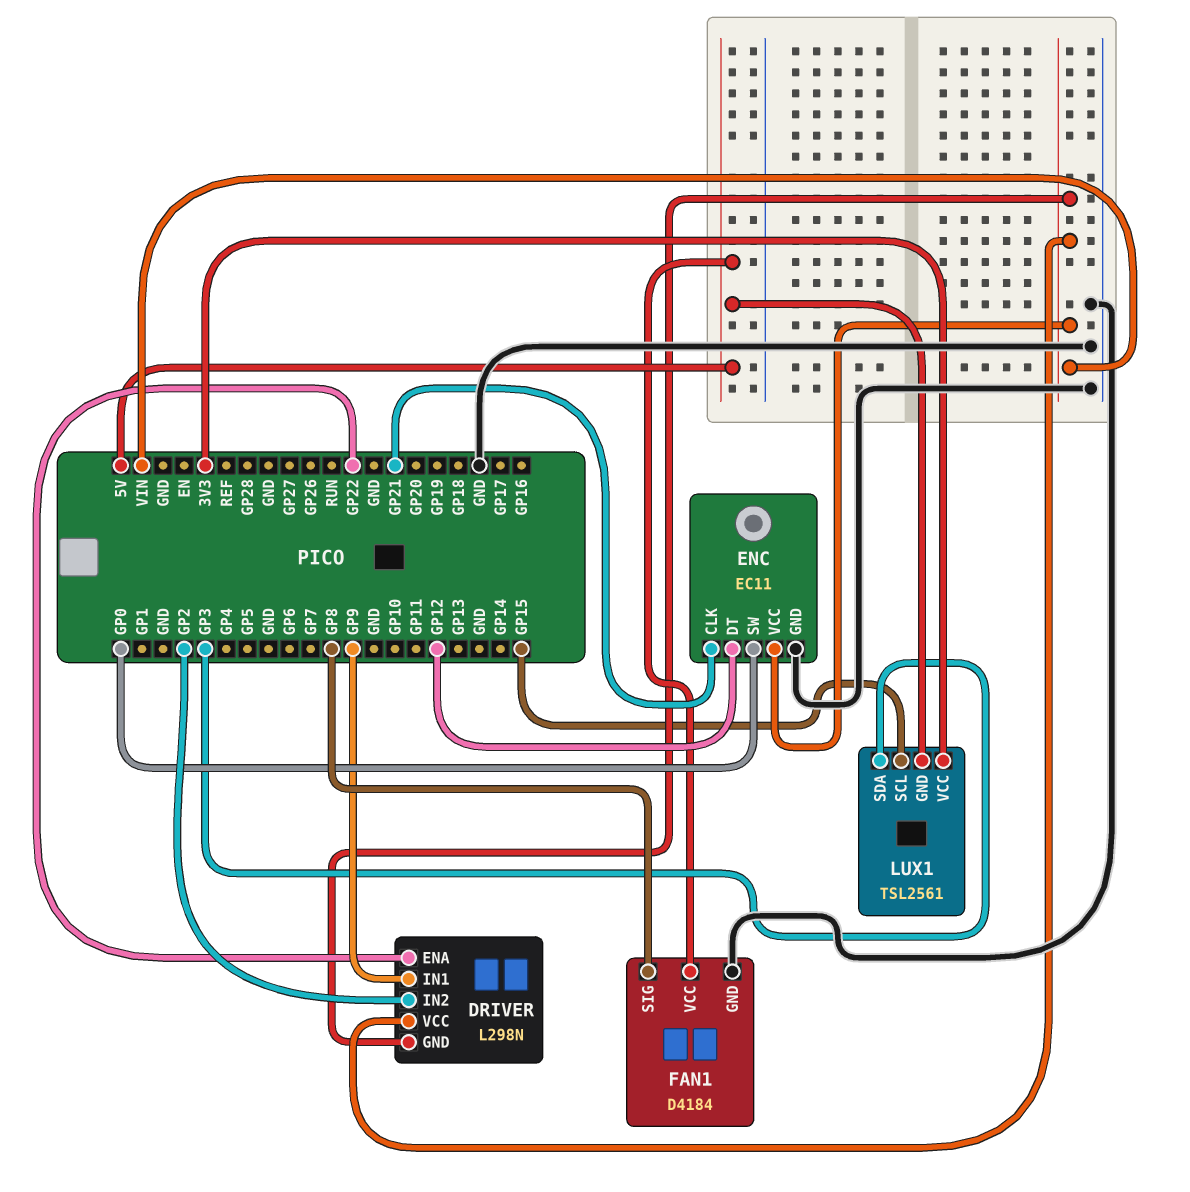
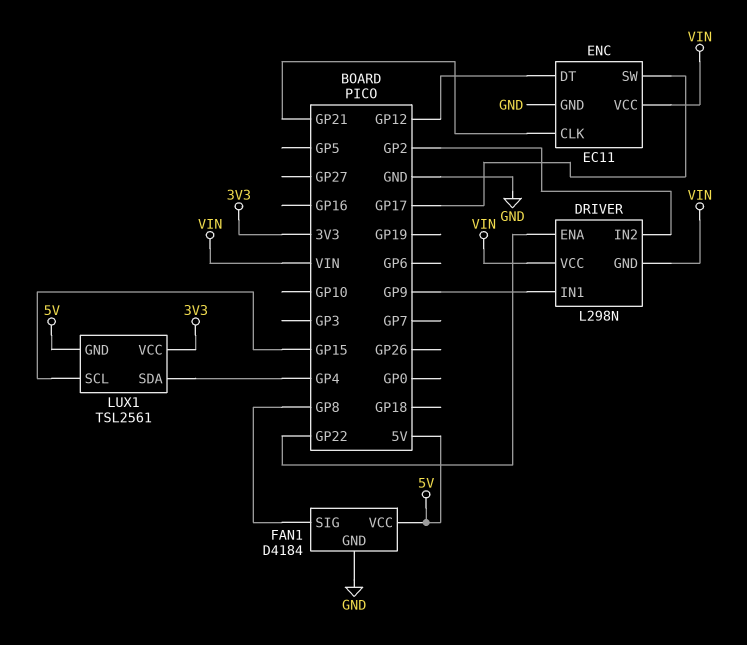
ENC pin SW: GP0 -> GP17
LUX1 pin SDA: GP3 -> GP4

